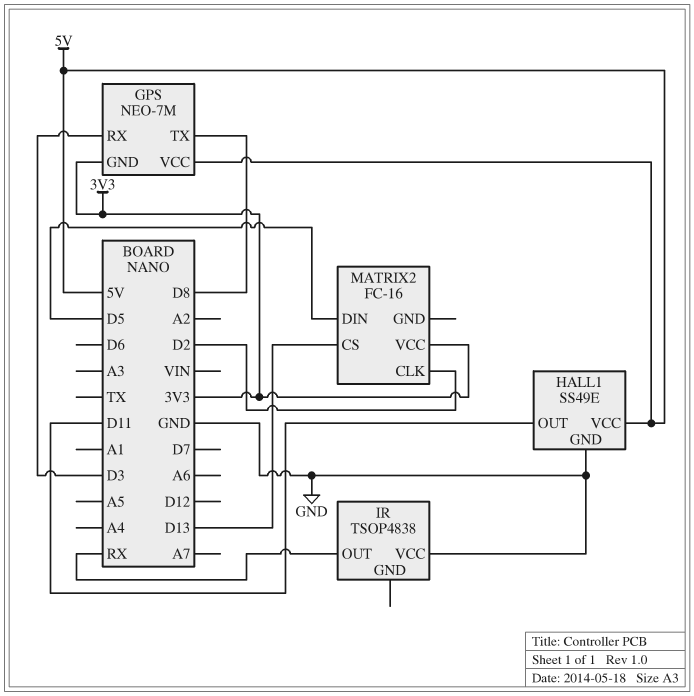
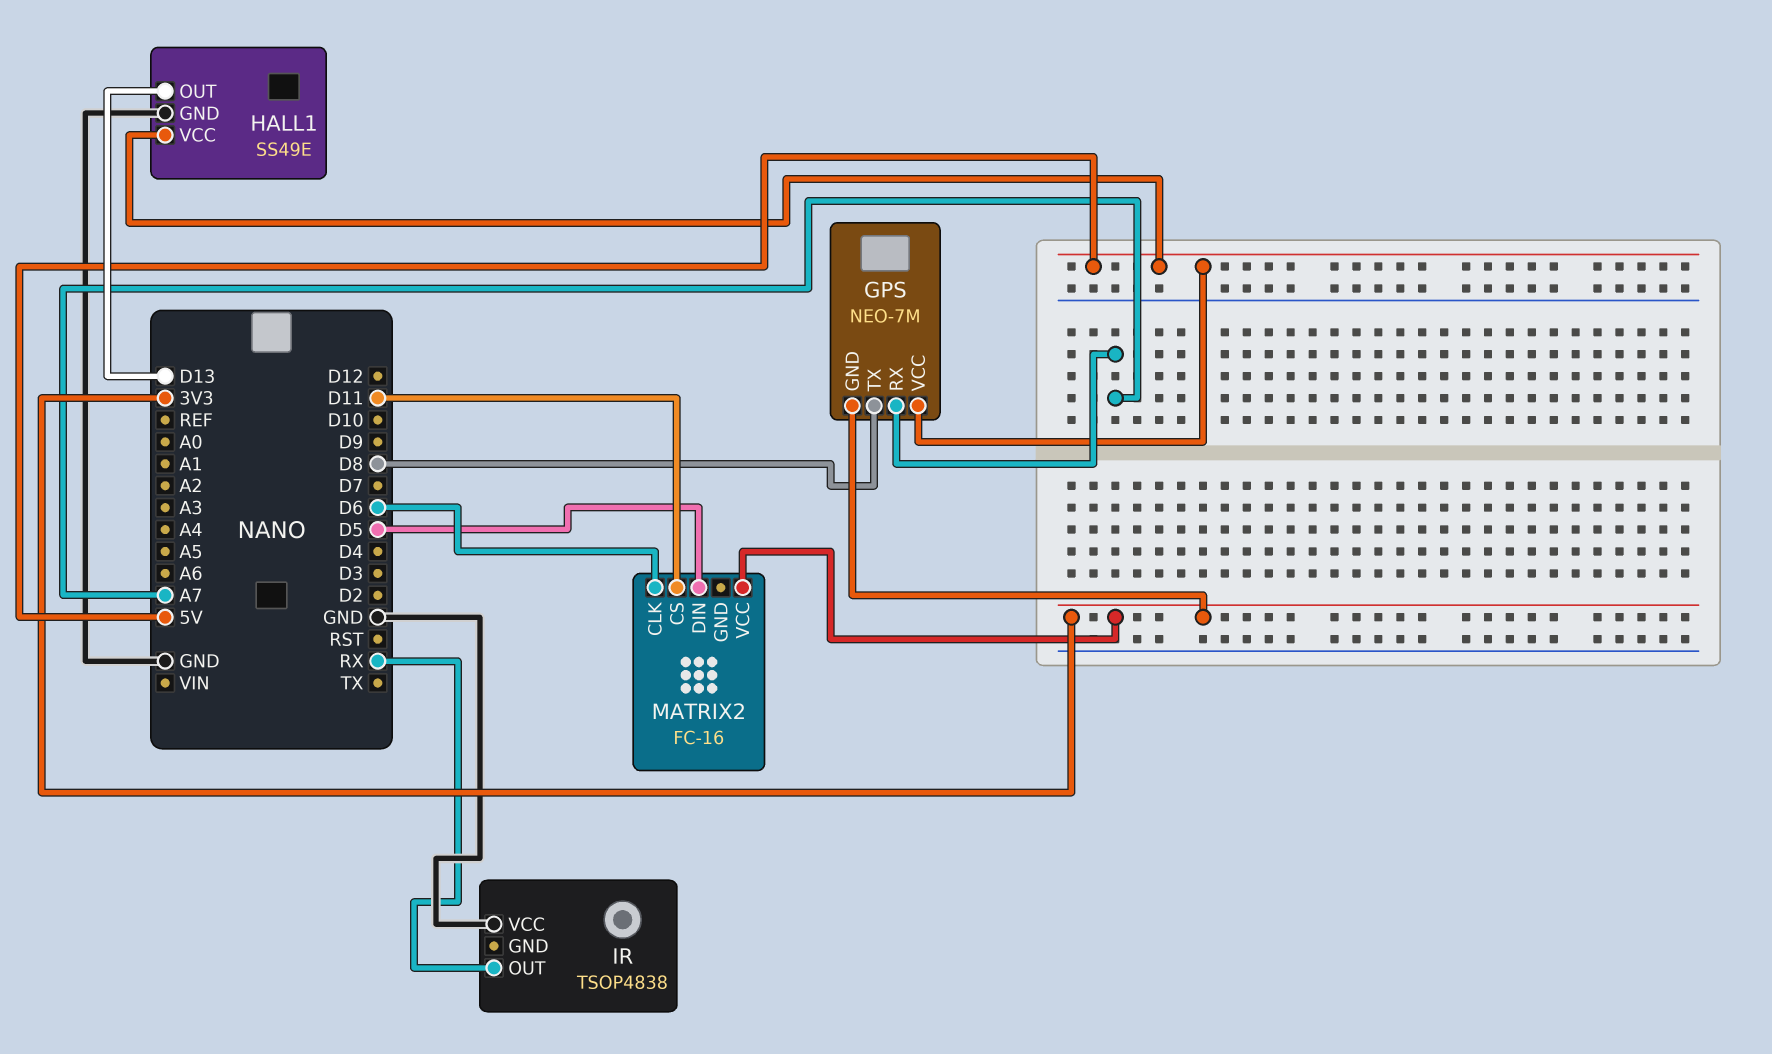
GPS pin RX: D3 -> A7
HALL1 pin OUT: D11 -> D13
MATRIX2 pin CLK: D2 -> D6
MATRIX2 pin CS: D13 -> D11

